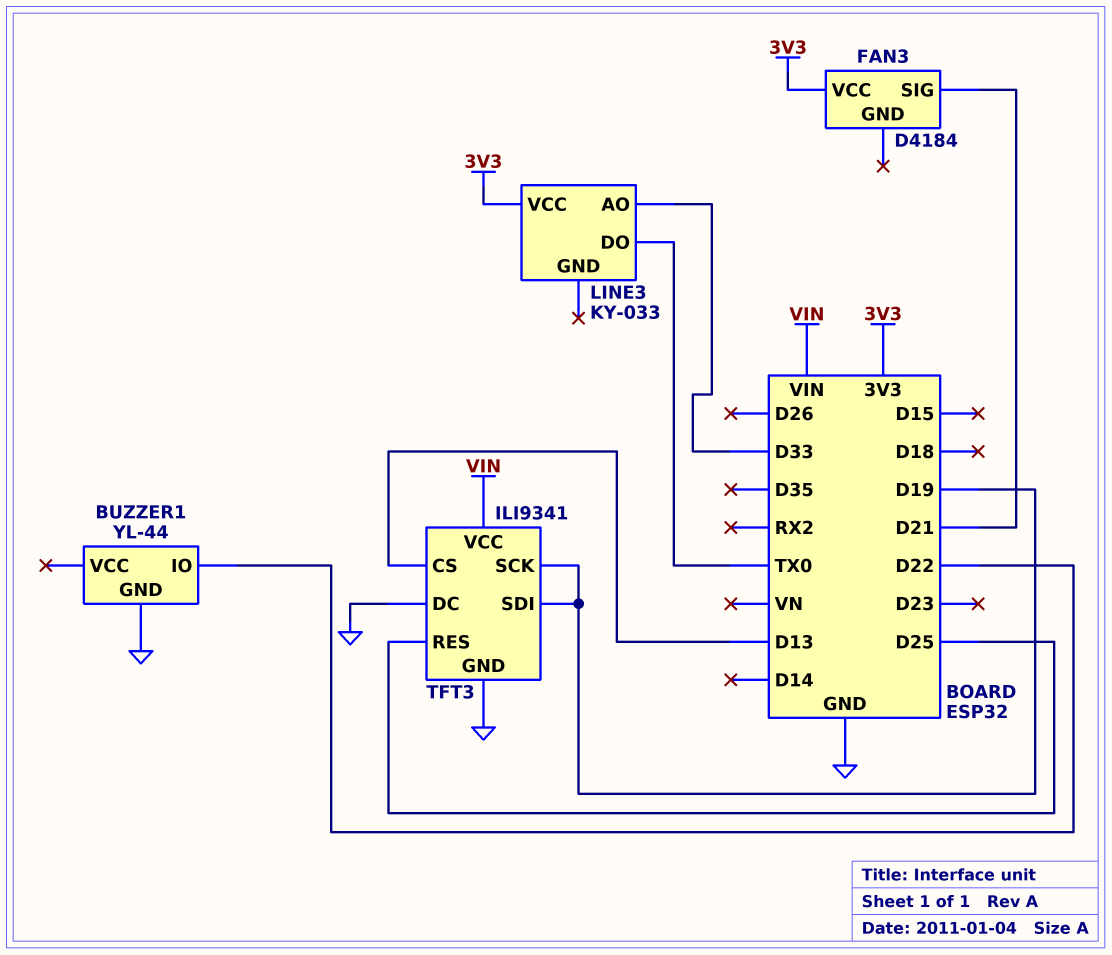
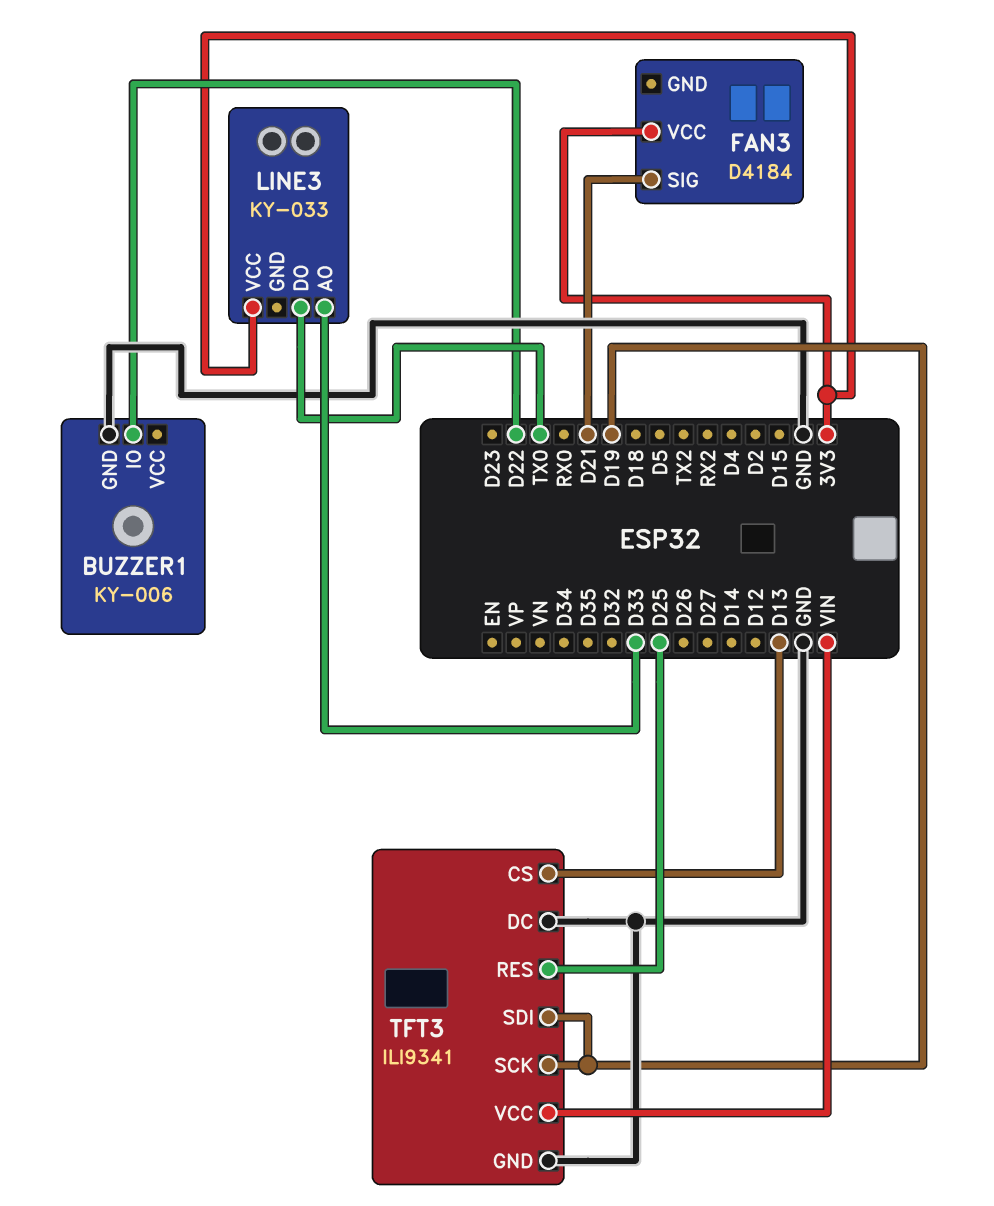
BUZZER1: YL-44 -> KY-006

